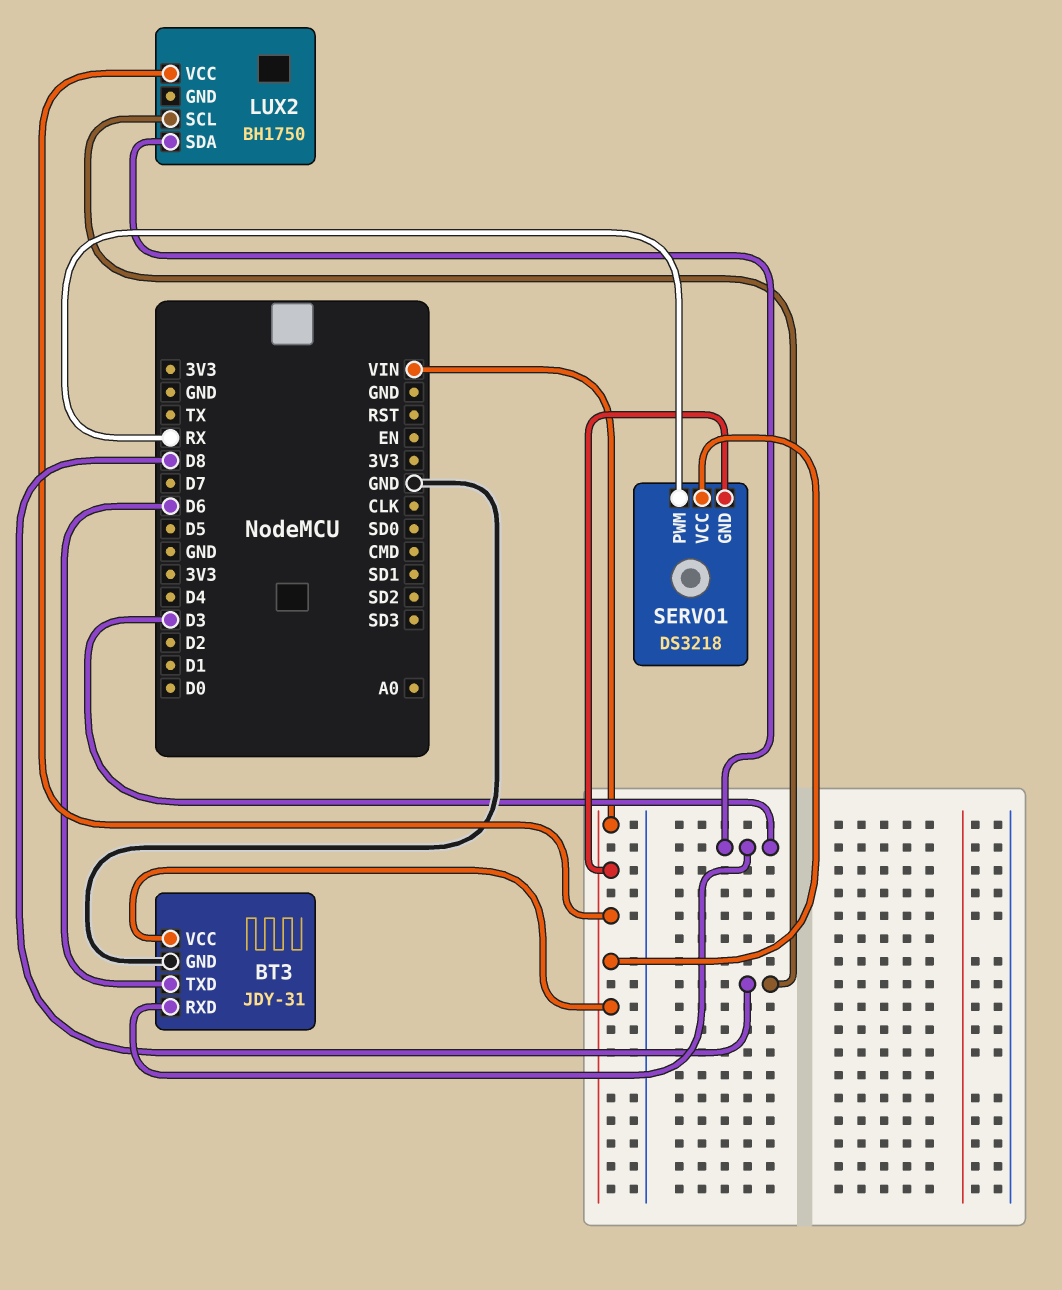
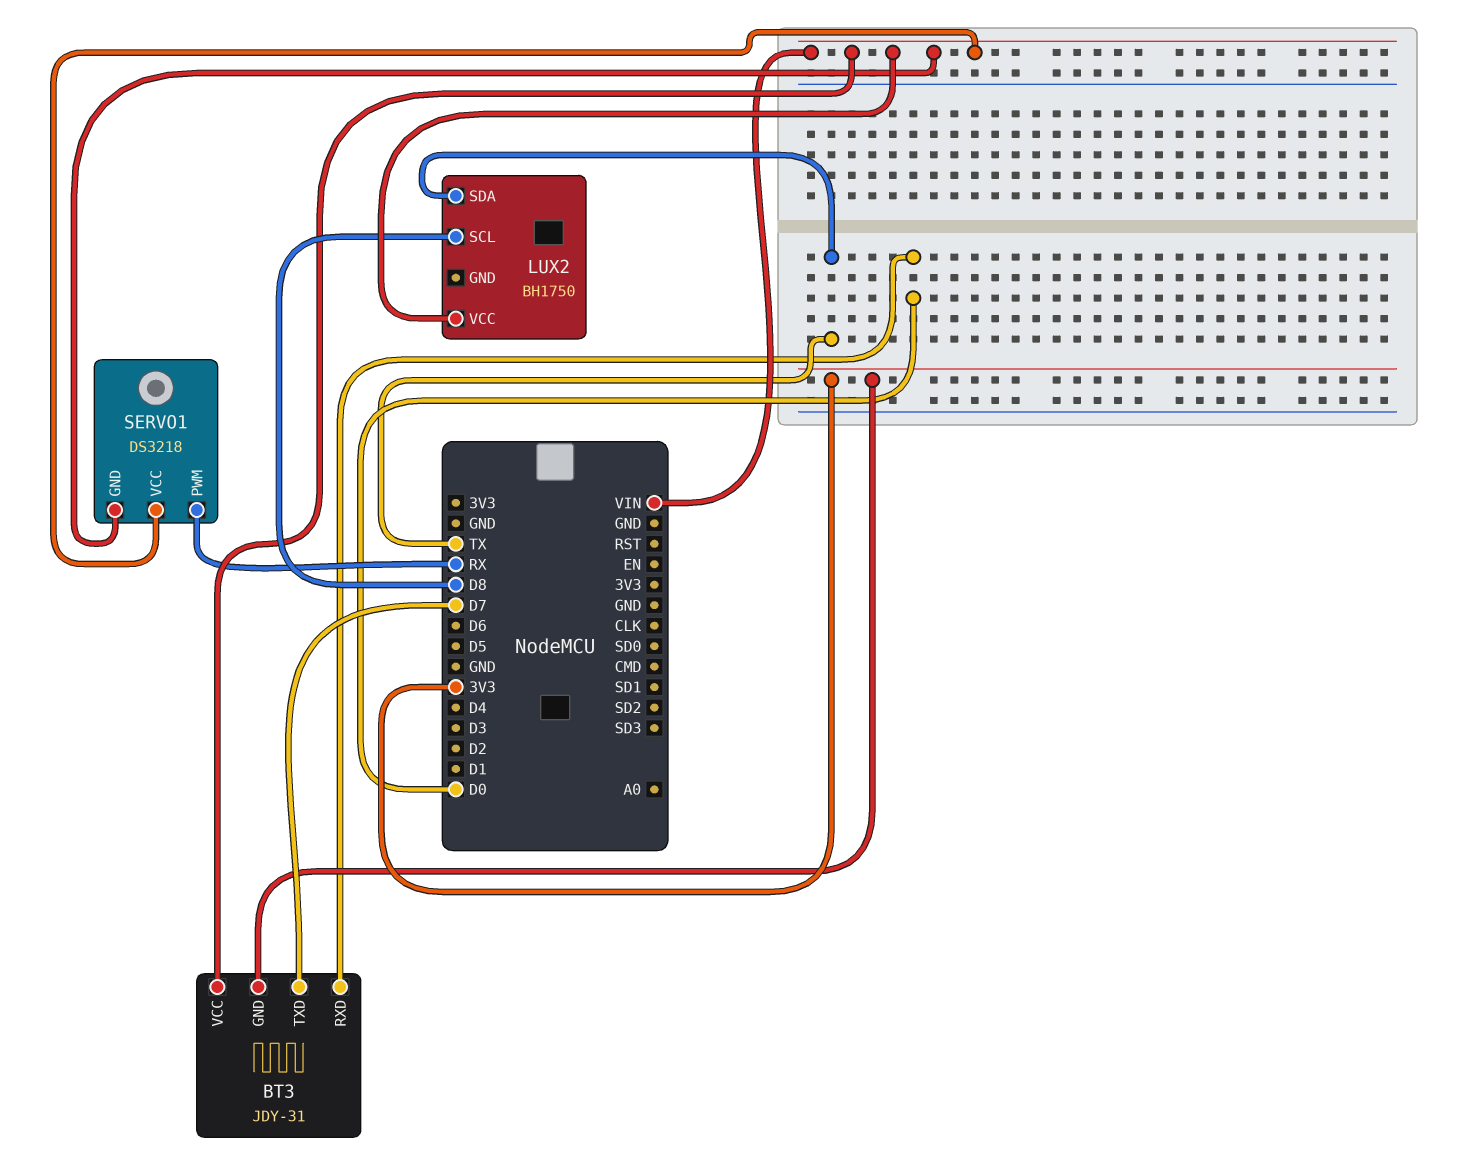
BT3 pin GND: GND -> 3V3
BT3 pin RXD: D3 -> D0
BT3 pin TXD: D6 -> D7
LUX2 pin SDA: D3 -> TX

